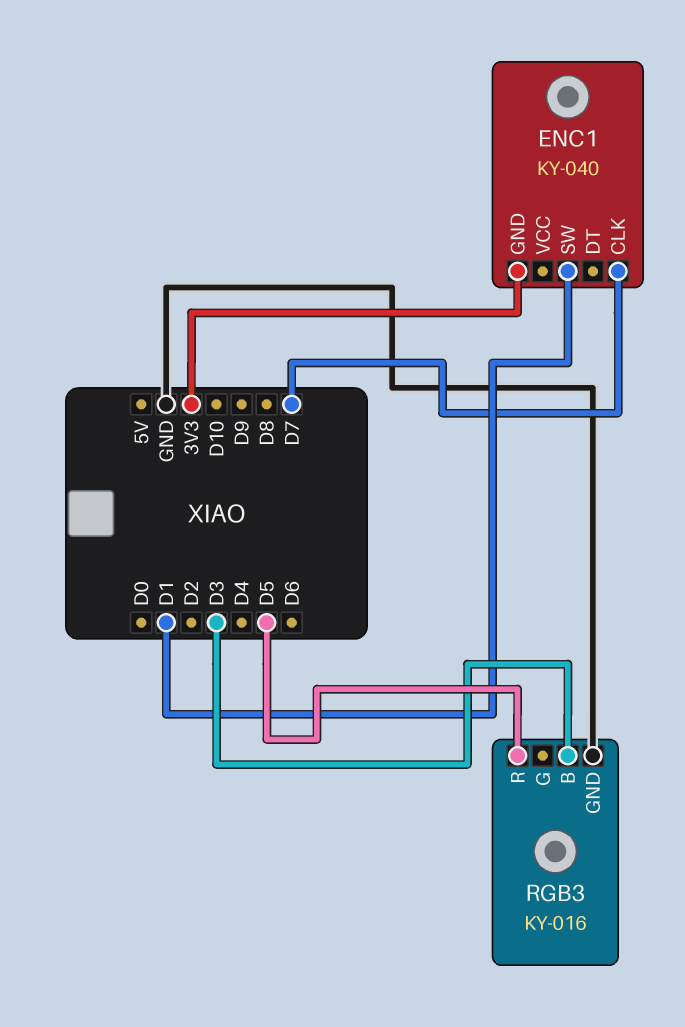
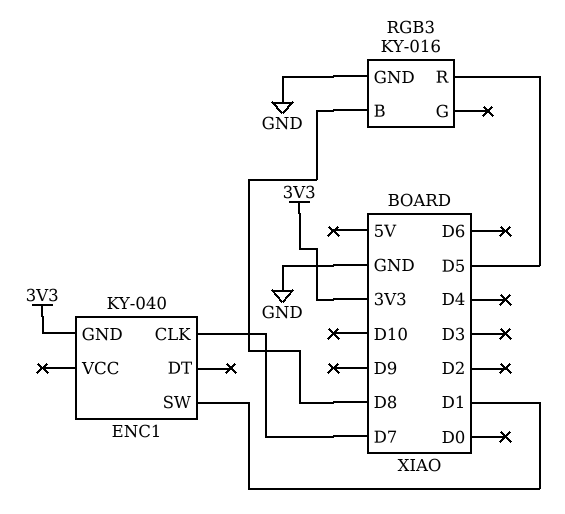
RGB3 pin B: D3 -> D8

